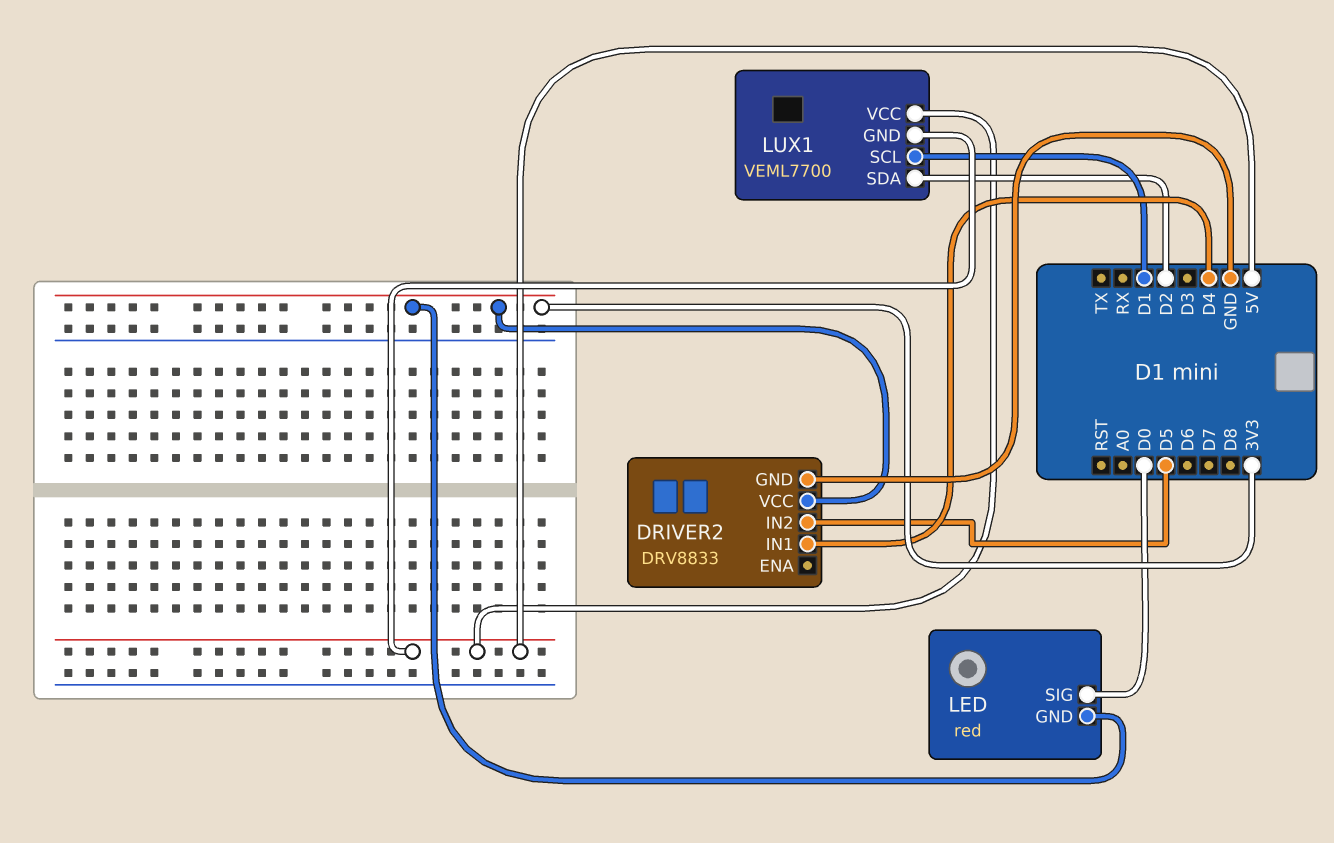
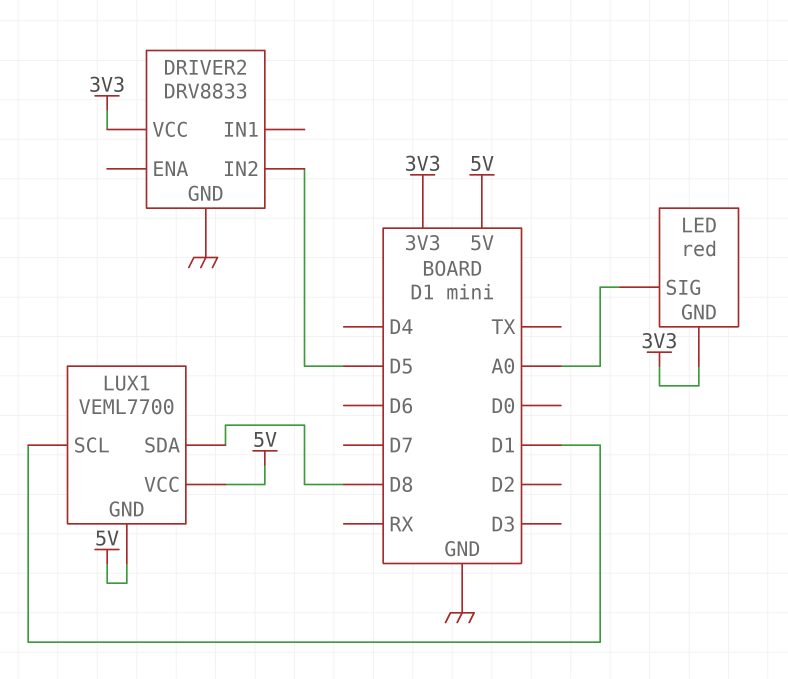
DRIVER2 pin IN1: D4 -> none
LED pin SIG: D0 -> A0
LUX1 pin SDA: D2 -> D8

